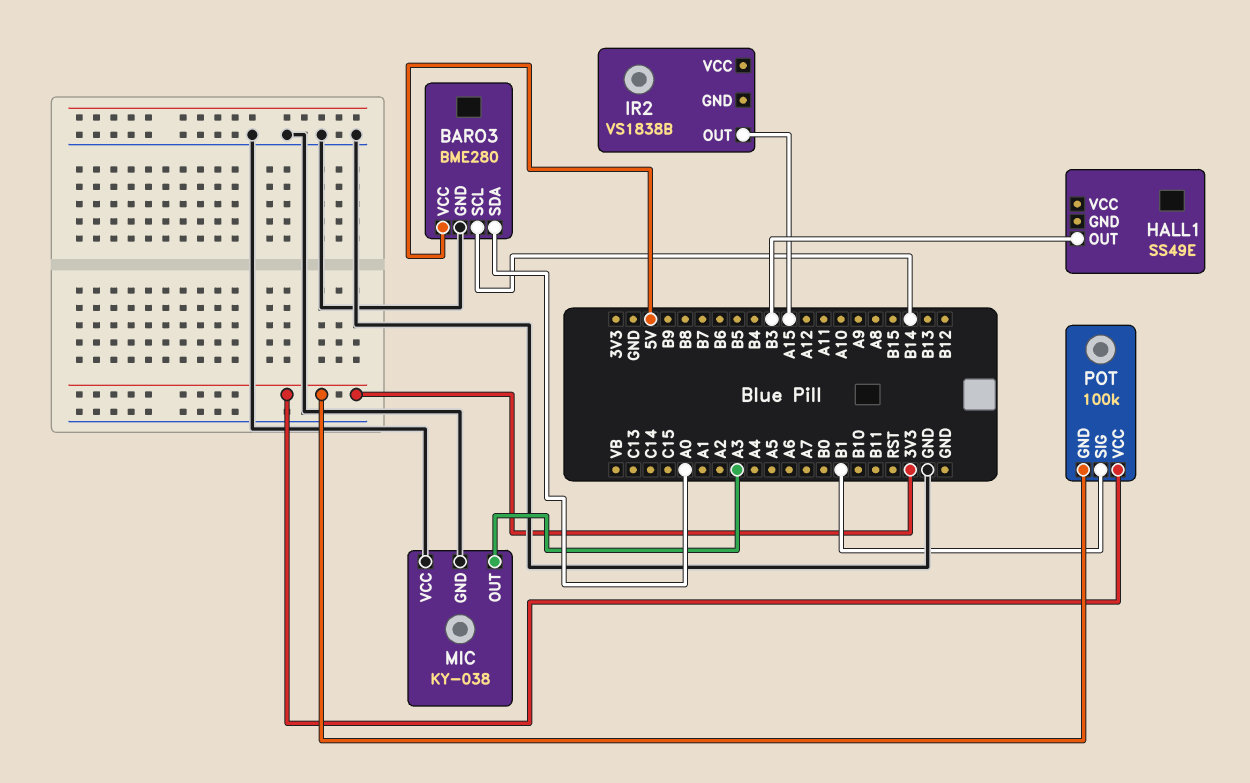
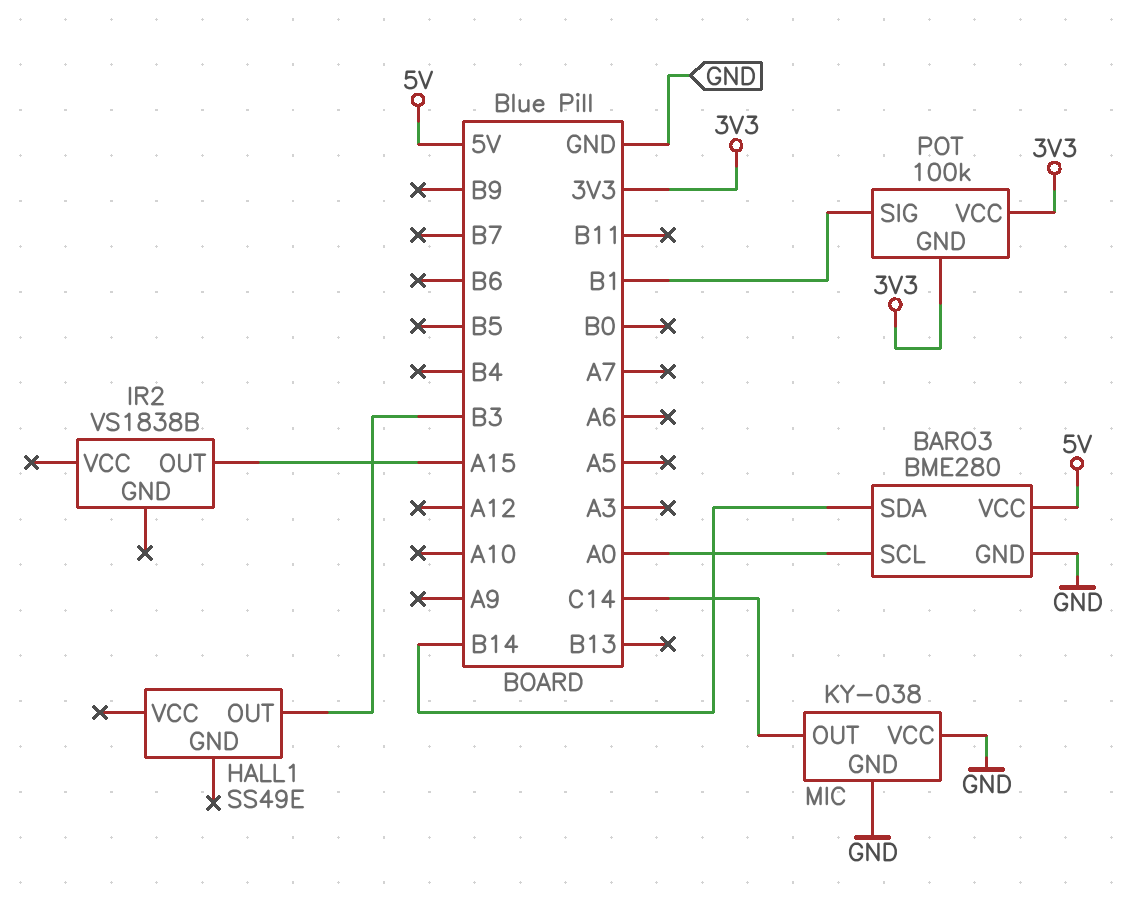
BARO3 pin SCL: B14 -> A0
BARO3 pin SDA: A0 -> B14
MIC pin OUT: A3 -> C14

